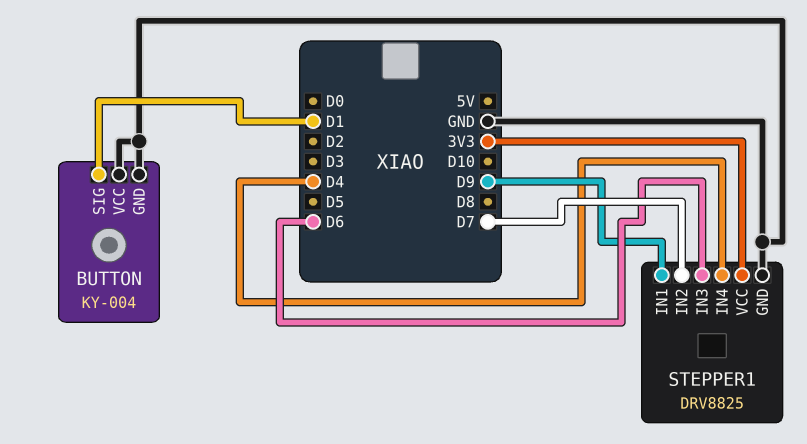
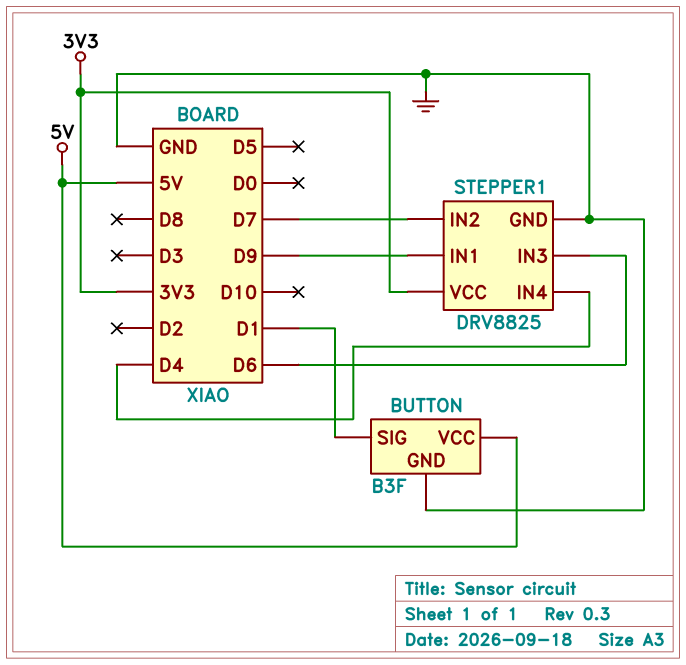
BUTTON: KY-004 -> B3F
BUTTON pin VCC: GND -> 5V

